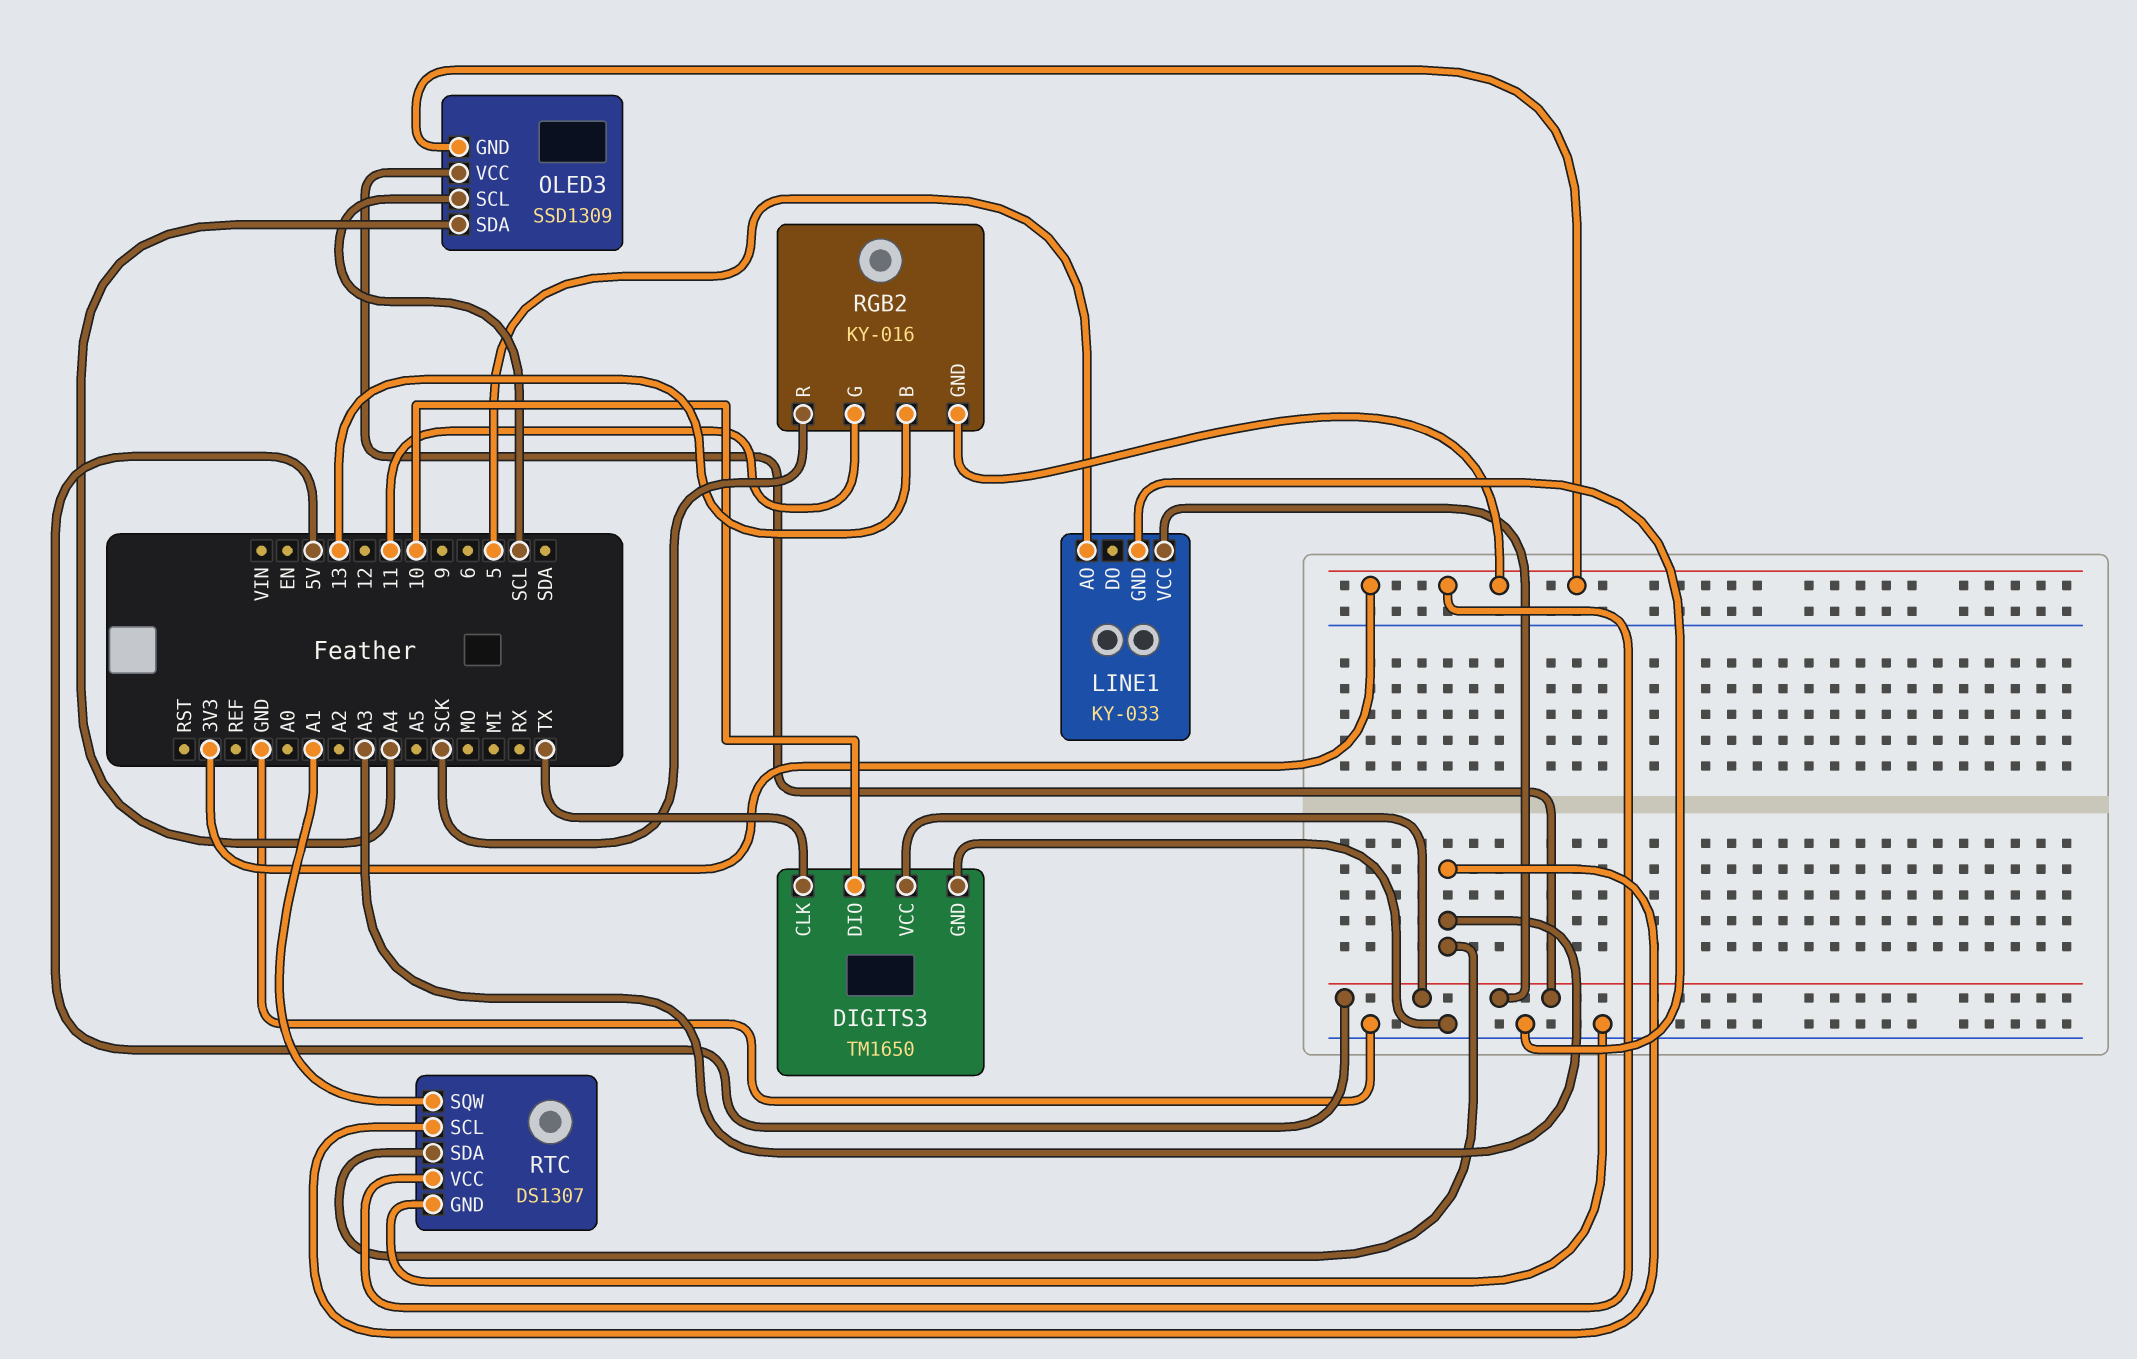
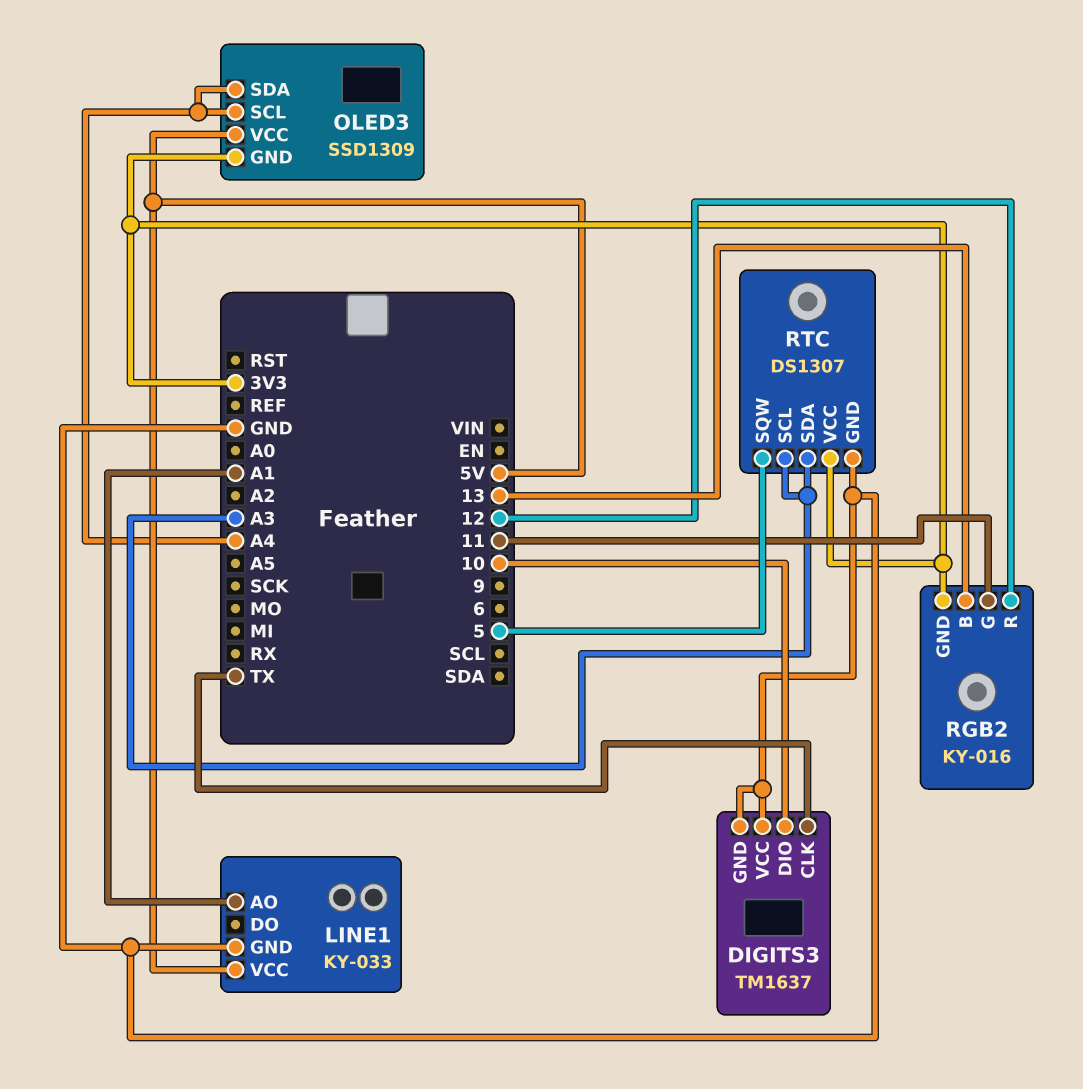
DIGITS3: TM1650 -> TM1637
DIGITS3 pin VCC: 5V -> GND
LINE1 pin AO: 5 -> A1
OLED3 pin SCL: SCL -> A4
RGB2 pin R: SCK -> 12
RTC pin SQW: A1 -> 5

